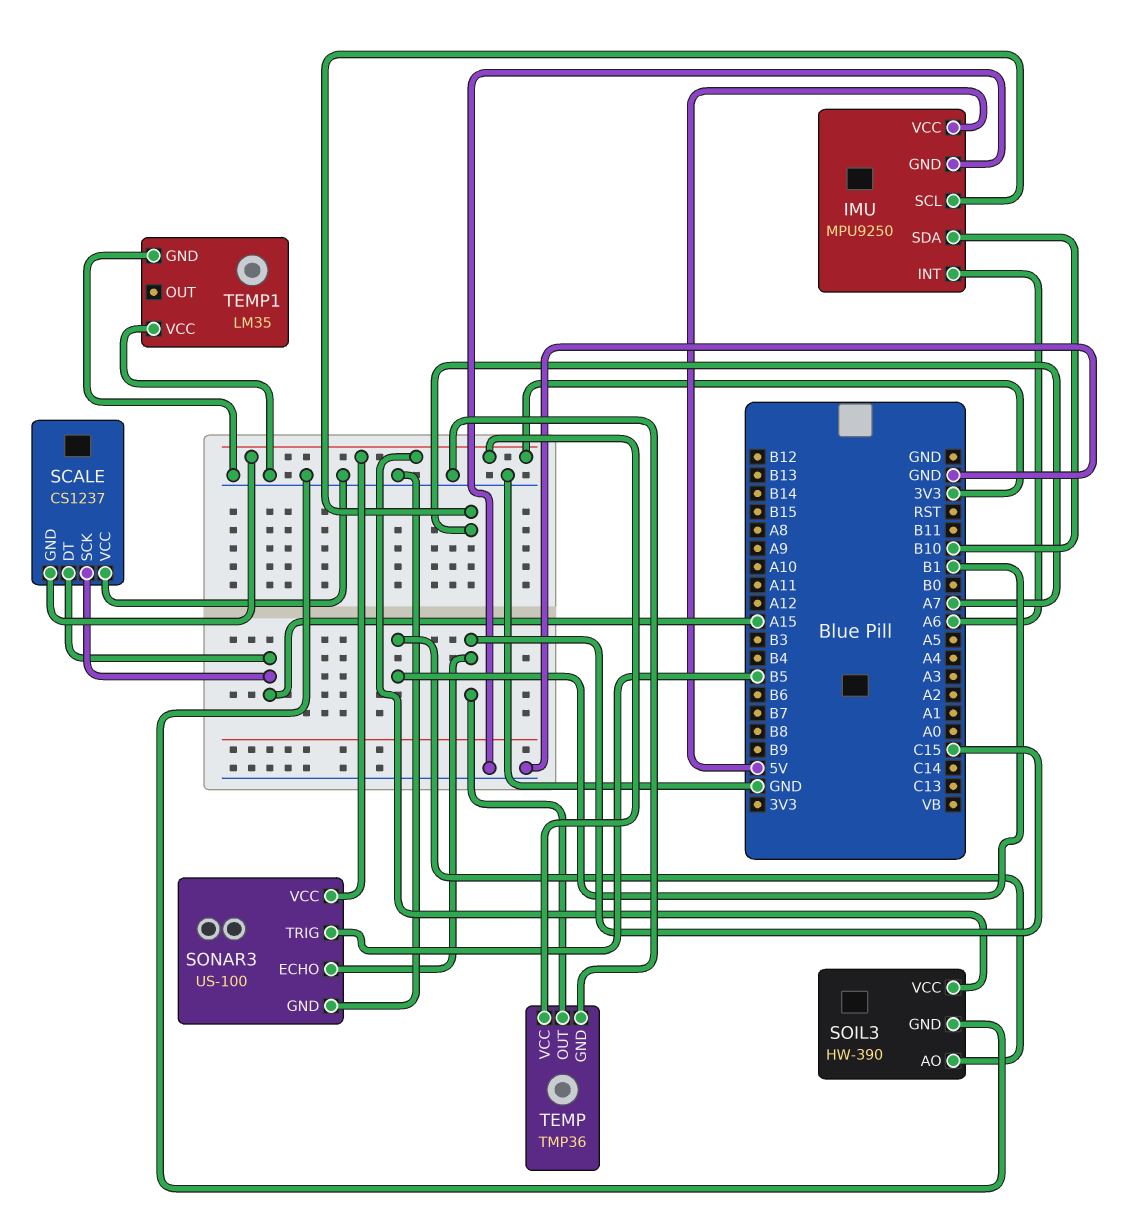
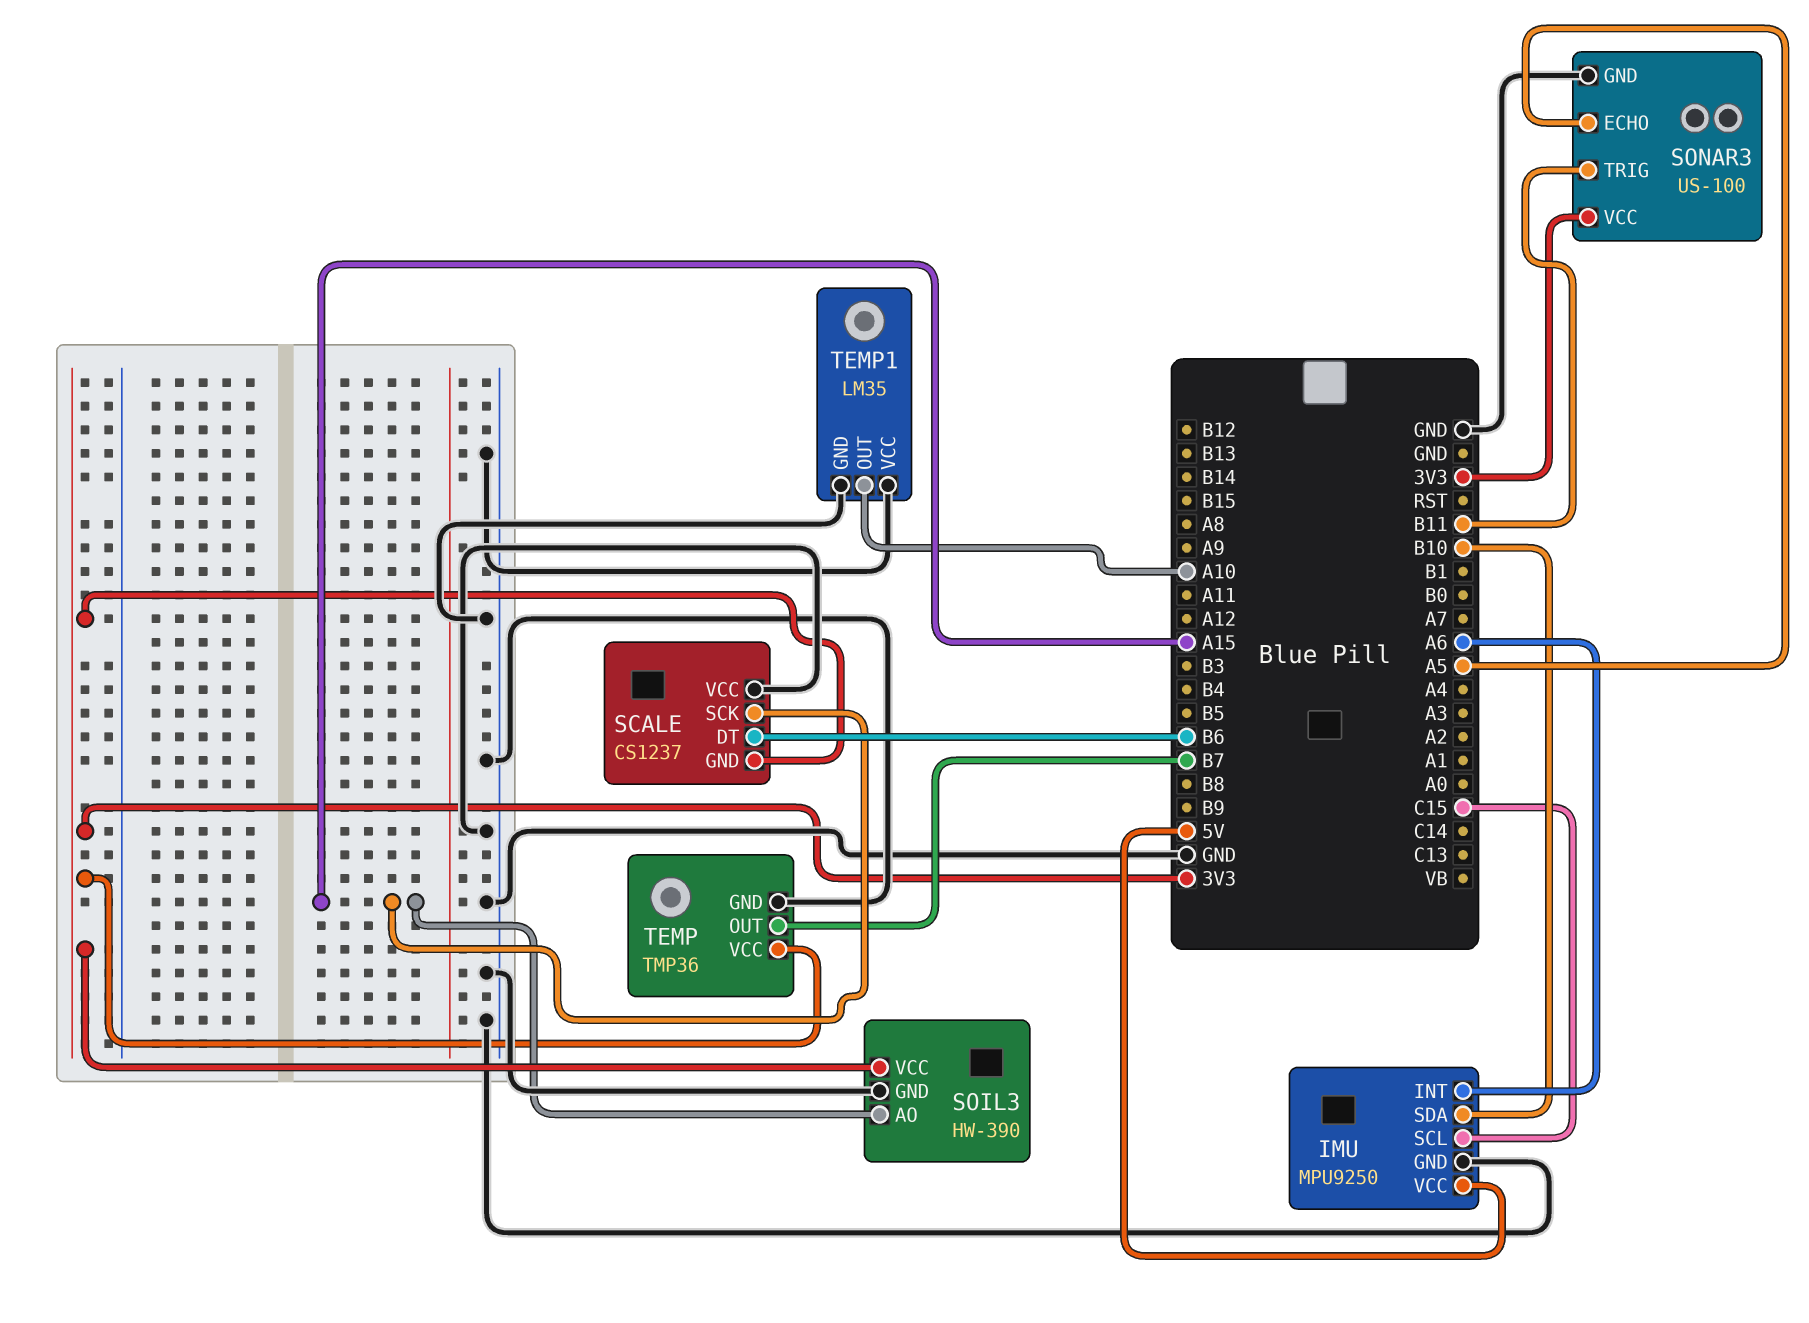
IMU pin SCL: A7 -> C15
SCALE pin DT: A15 -> B6
SOIL3 pin AO: B1 -> A15
SONAR3 pin ECHO: C15 -> A5
SONAR3 pin TRIG: B5 -> B11
TEMP pin OUT: C15 -> B7
TEMP1 pin OUT: none -> A10

